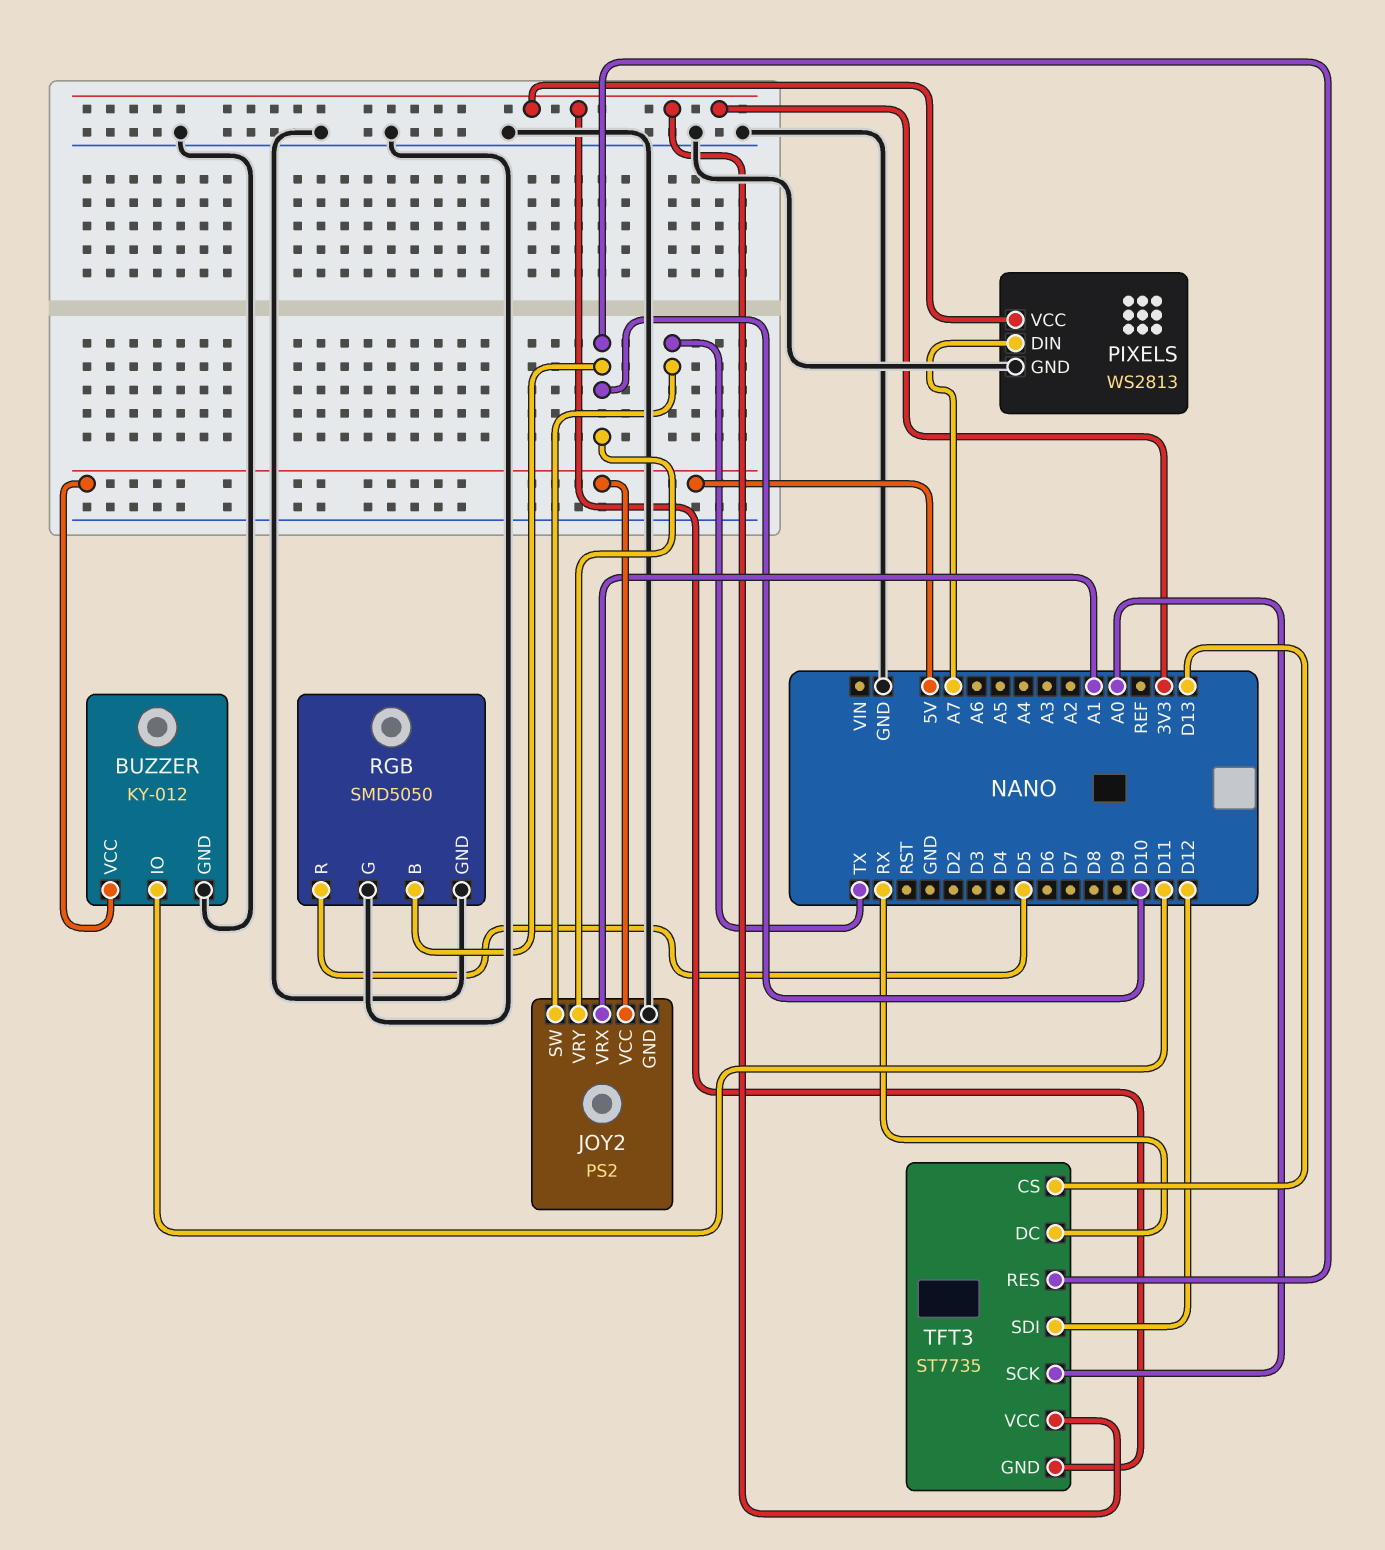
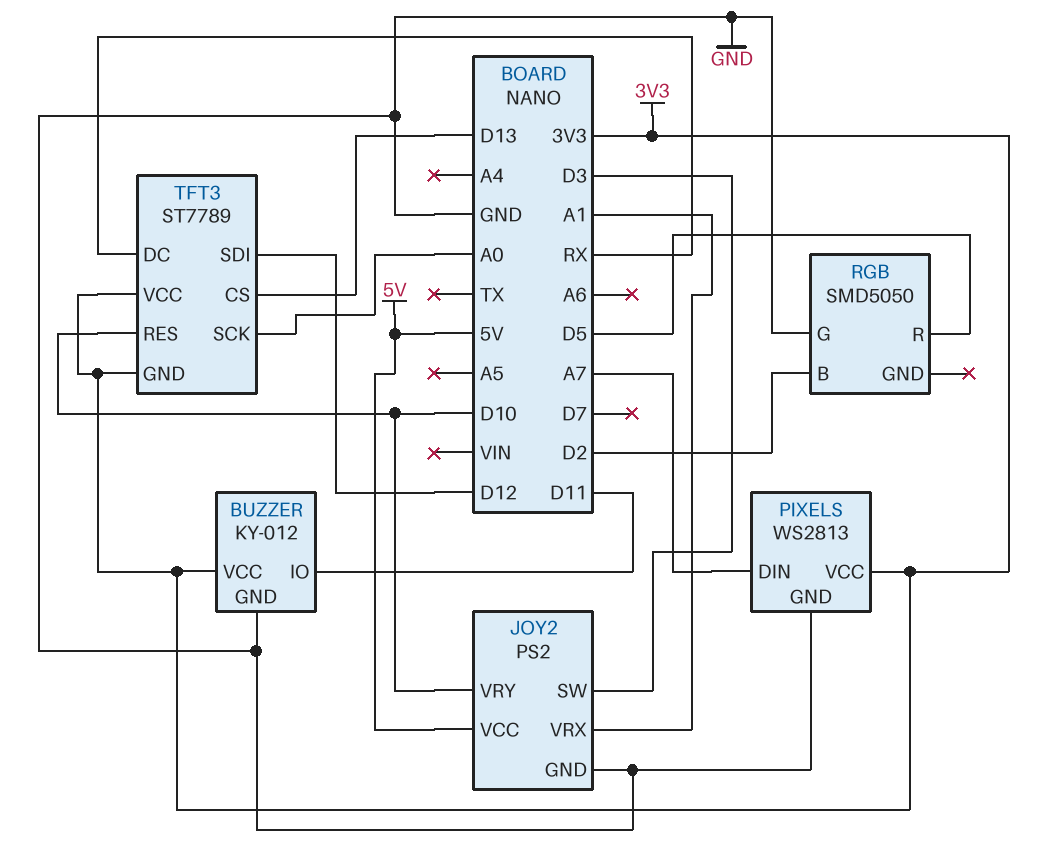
BUZZER pin VCC: 5V -> 3V3
JOY2 pin SW: TX -> D3
RGB pin B: D10 -> D2
RGB pin GND: GND -> none
TFT3: ST7735 -> ST7789

